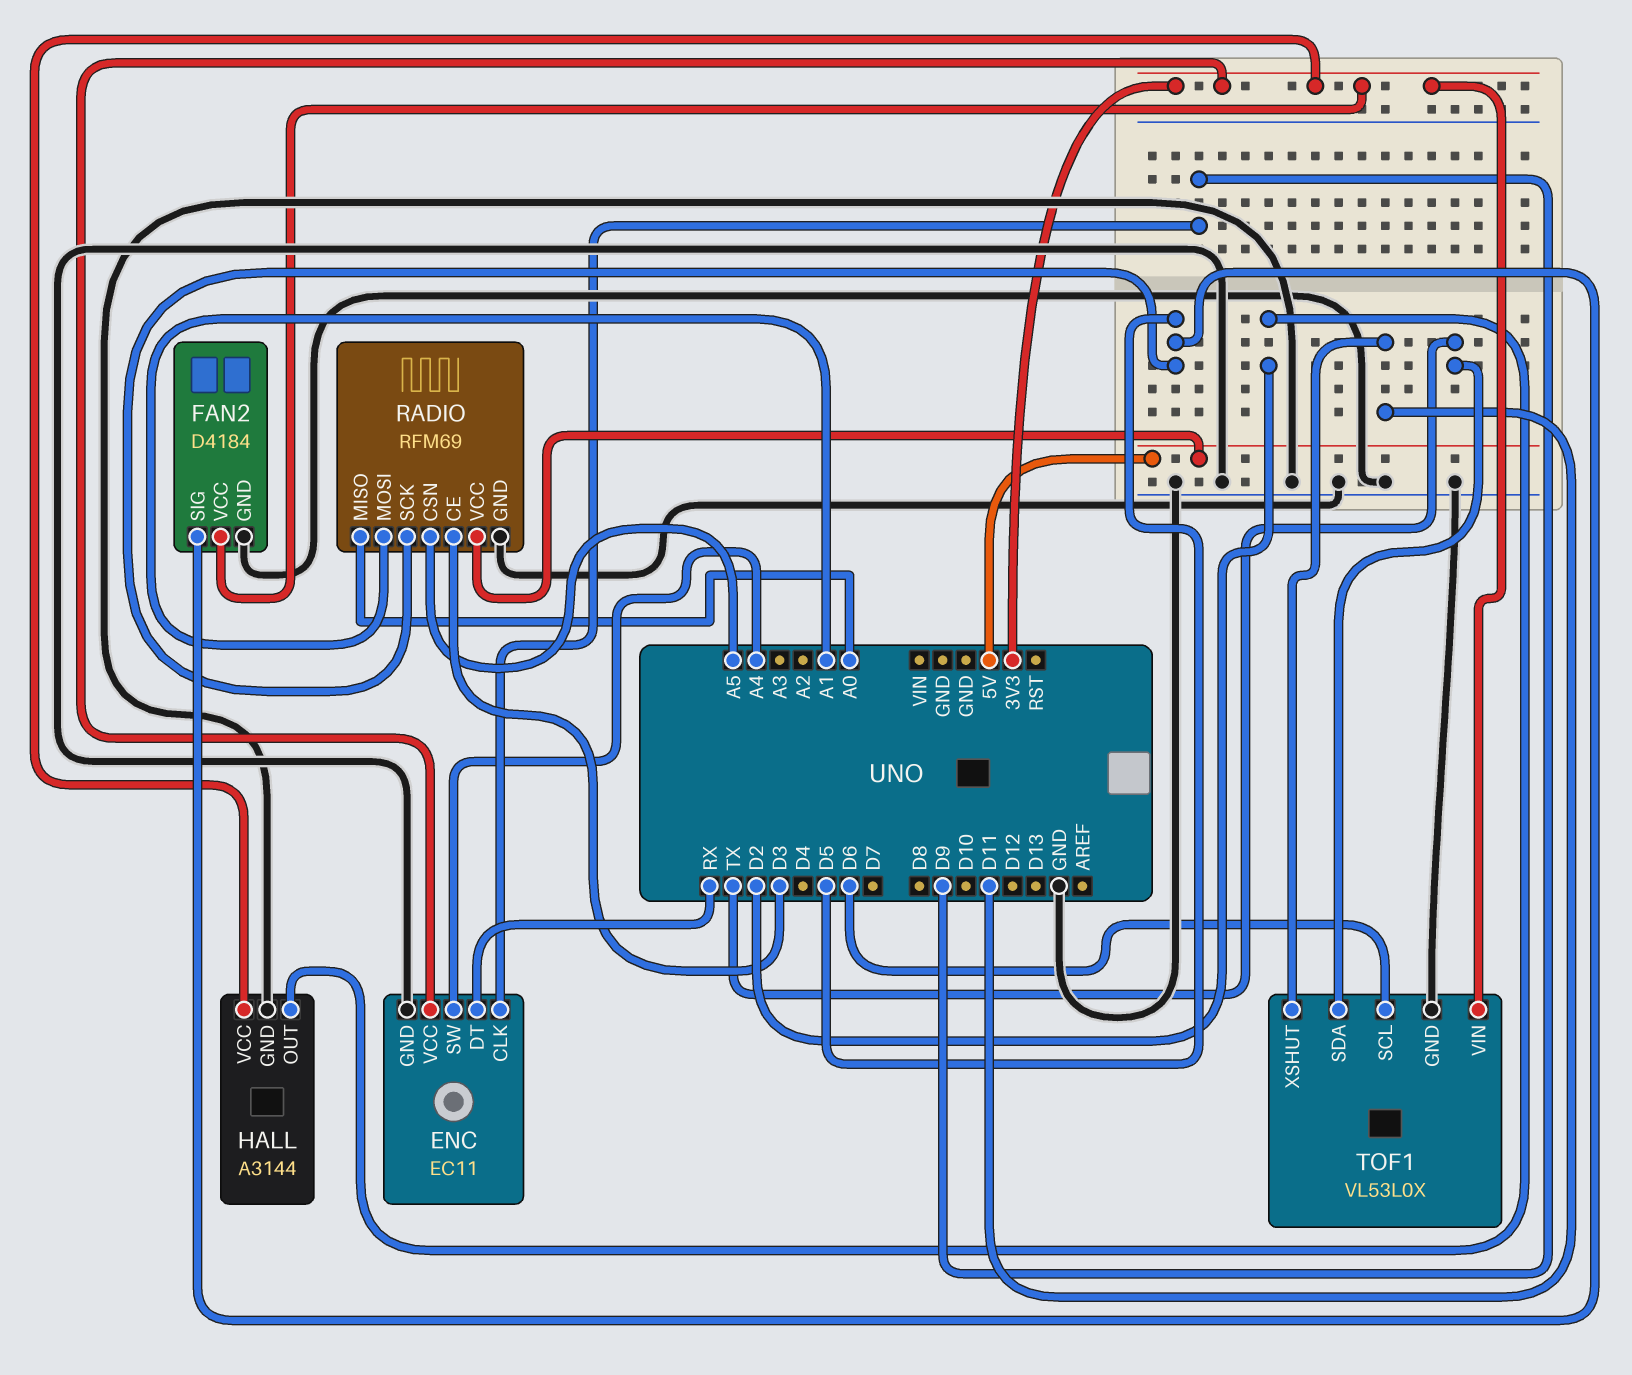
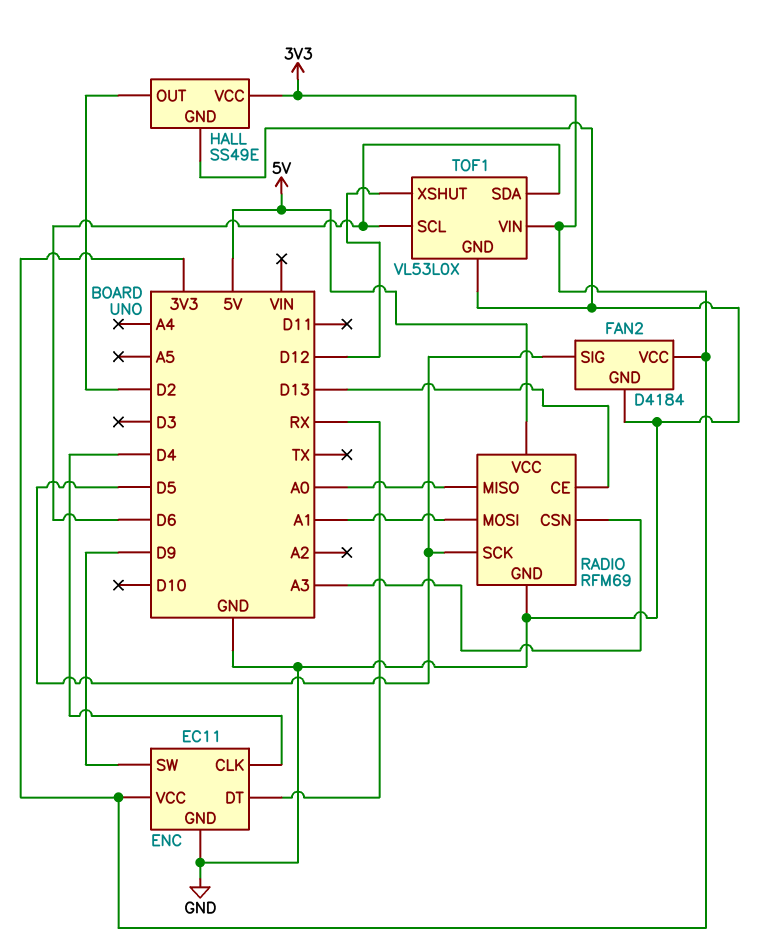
ENC pin CLK: D9 -> D4
ENC pin SW: A4 -> D9
HALL: A3144 -> SS49E
RADIO pin CE: D3 -> D13
RADIO pin CSN: A5 -> A3
TOF1 pin SDA: TX -> D6
TOF1 pin XSHUT: D11 -> D12

